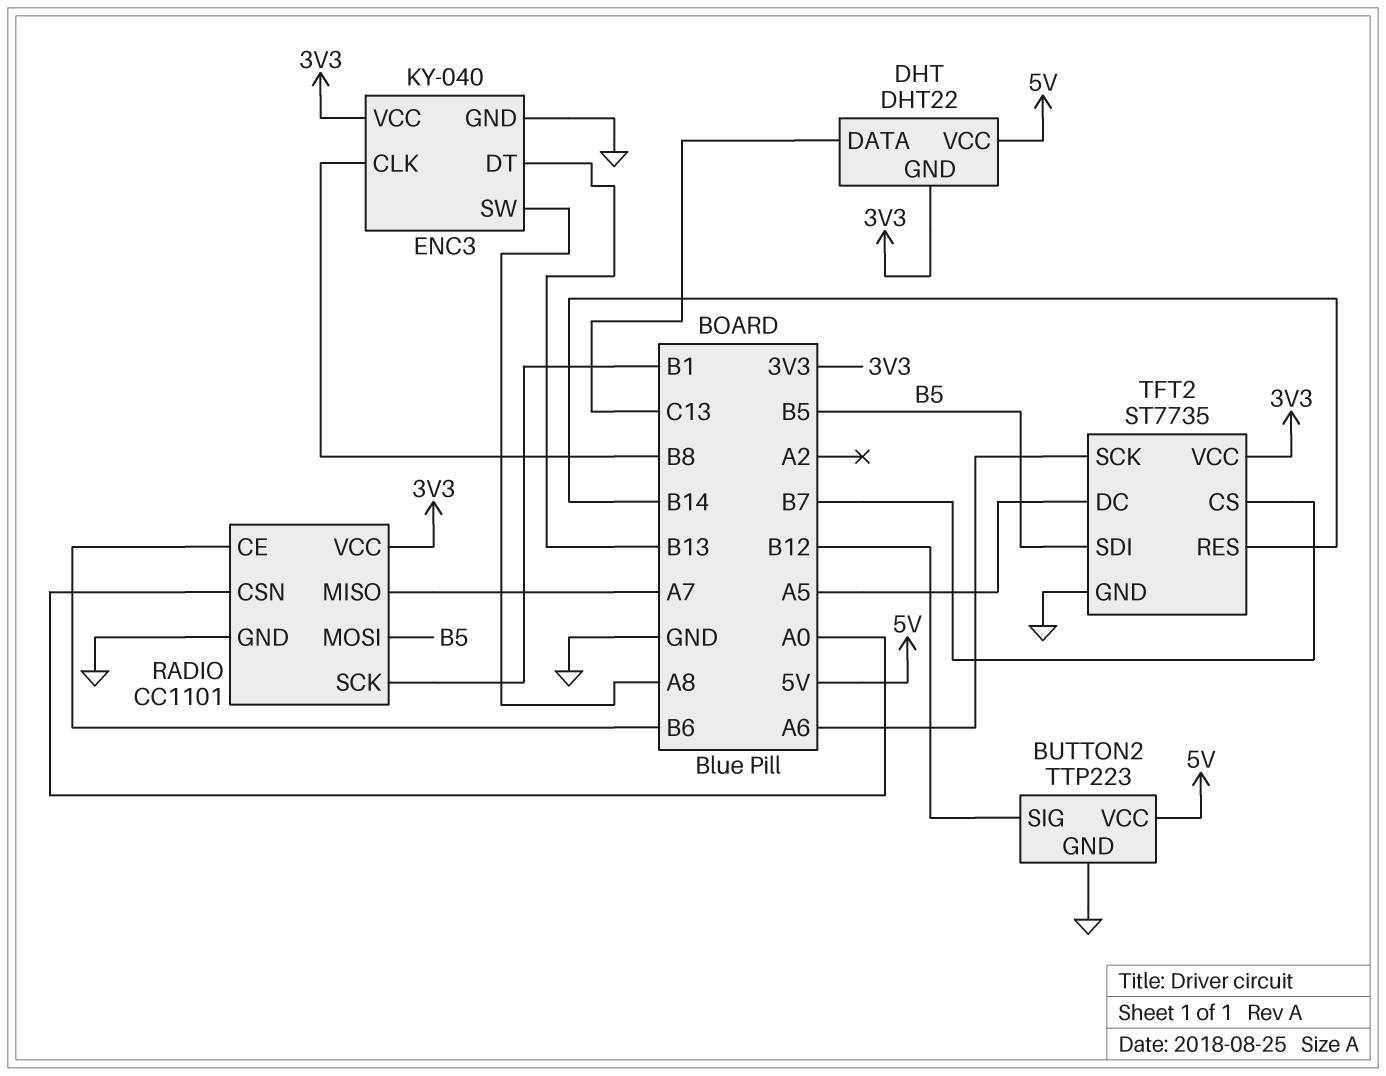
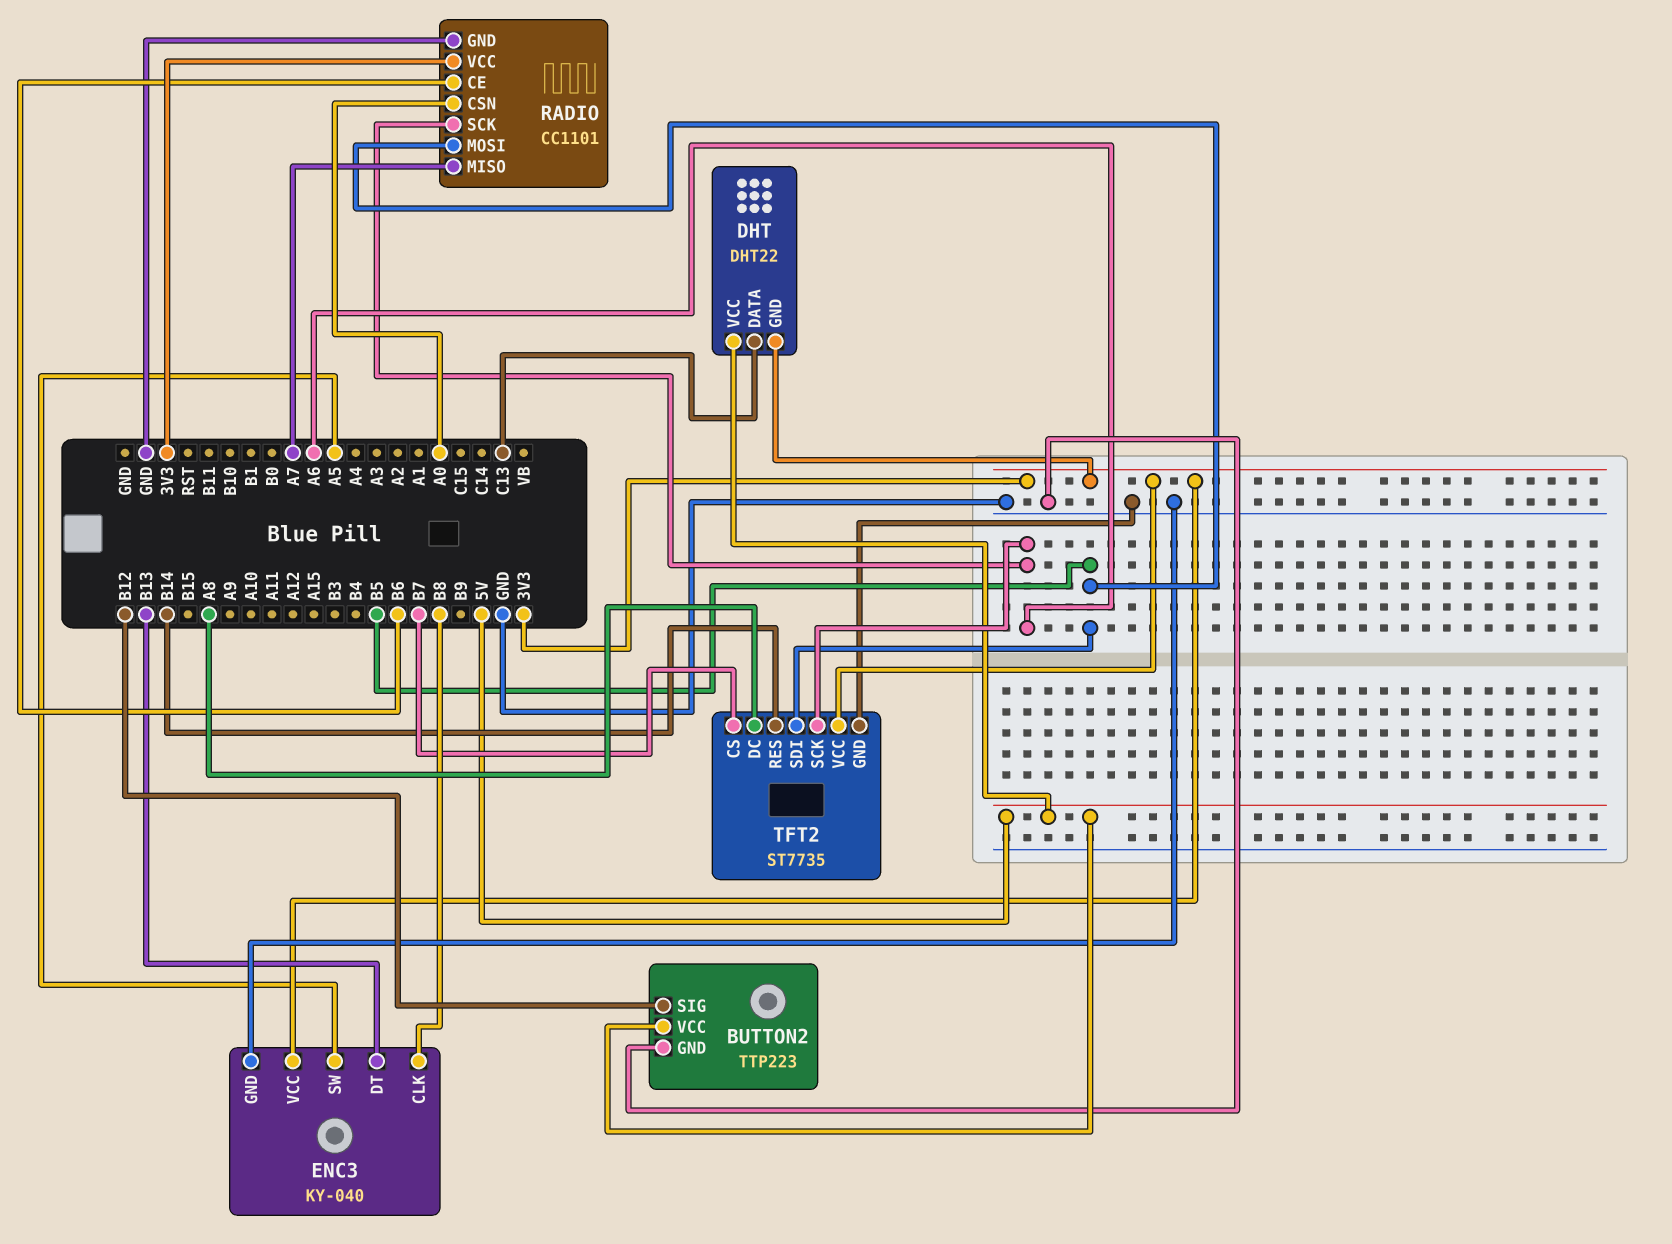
ENC3 pin SW: A8 -> A5
RADIO pin SCK: B1 -> A6
TFT2 pin DC: A5 -> A8

